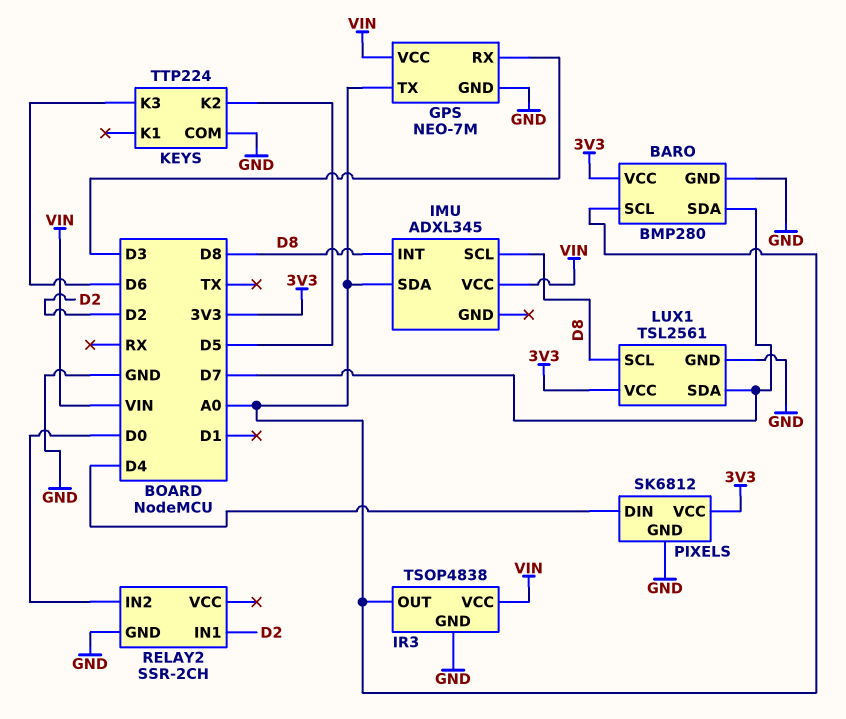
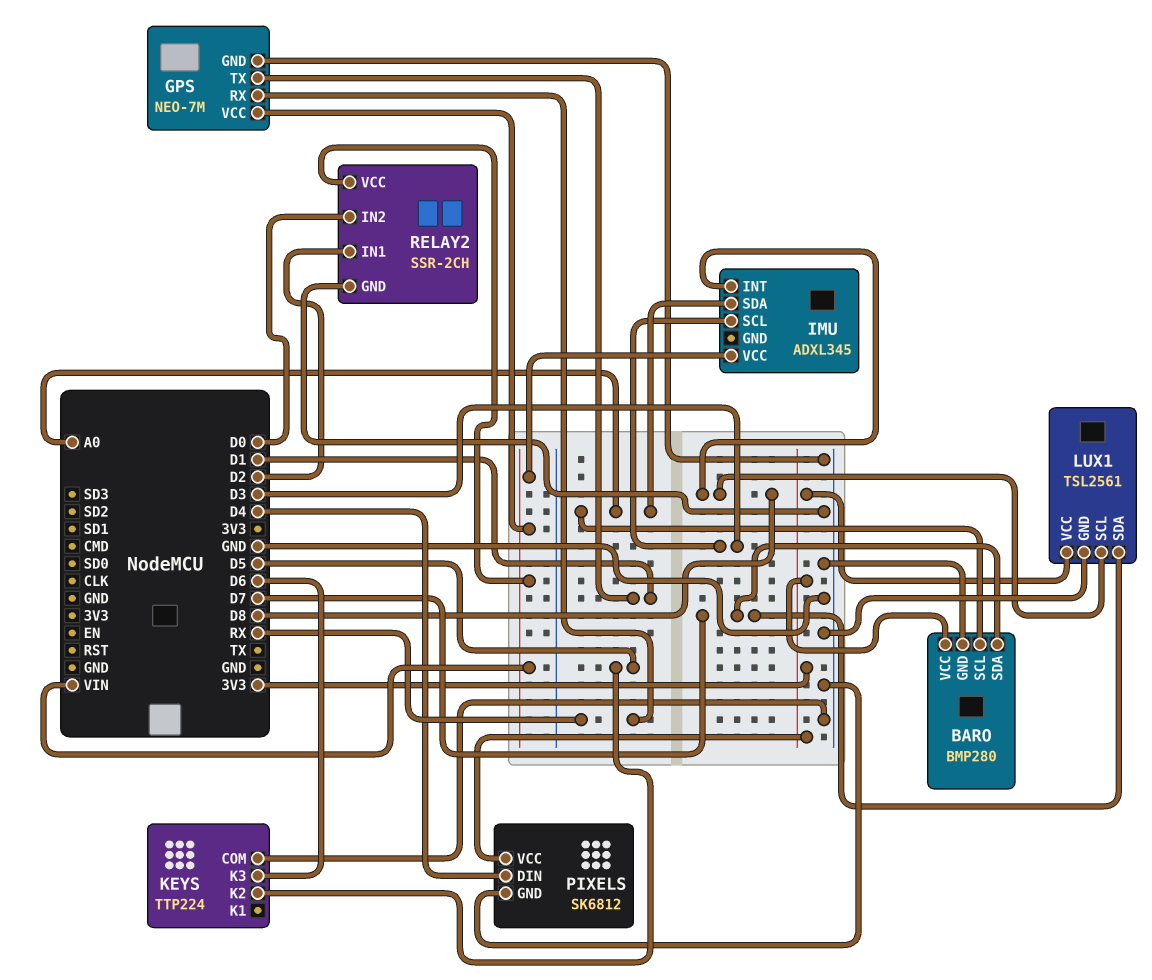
GPS pin RX: D3 -> RX
GPS pin TX: A0 -> D1
IMU pin SCL: D8 -> D3
IR3: TSOP4838 -> none
IR3 pin GND: GND -> none
IR3 pin OUT: A0 -> none
IR3 pin VCC: VIN -> none
RELAY2 pin VCC: none -> VIN

